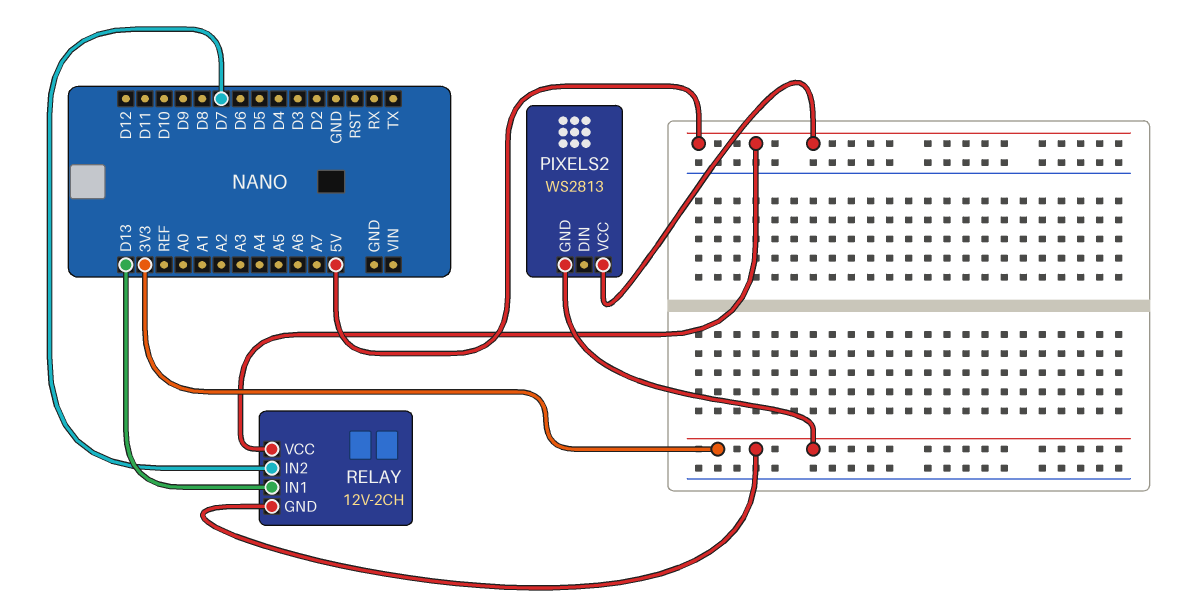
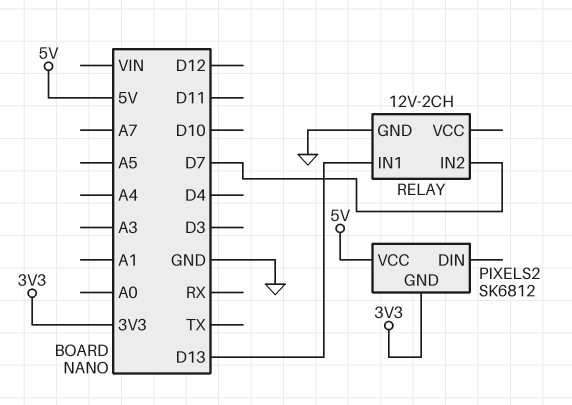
PIXELS2: WS2813 -> SK6812
RELAY pin GND: 3V3 -> GND
RELAY pin VCC: 5V -> none

